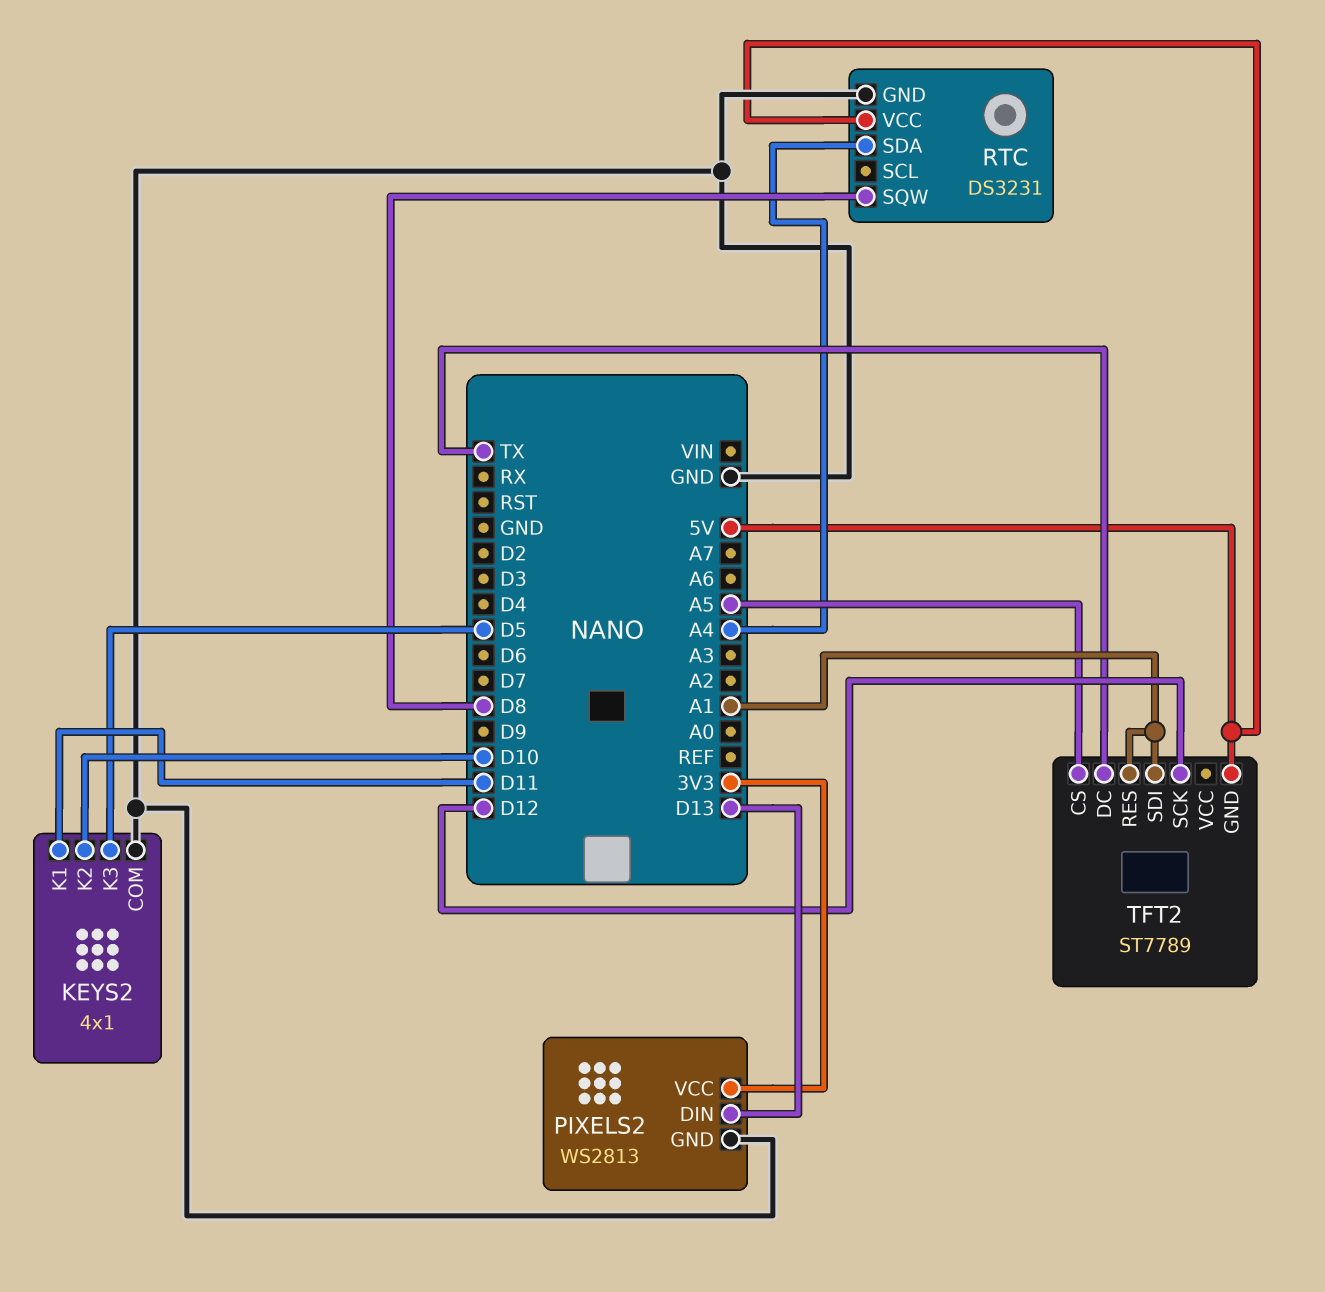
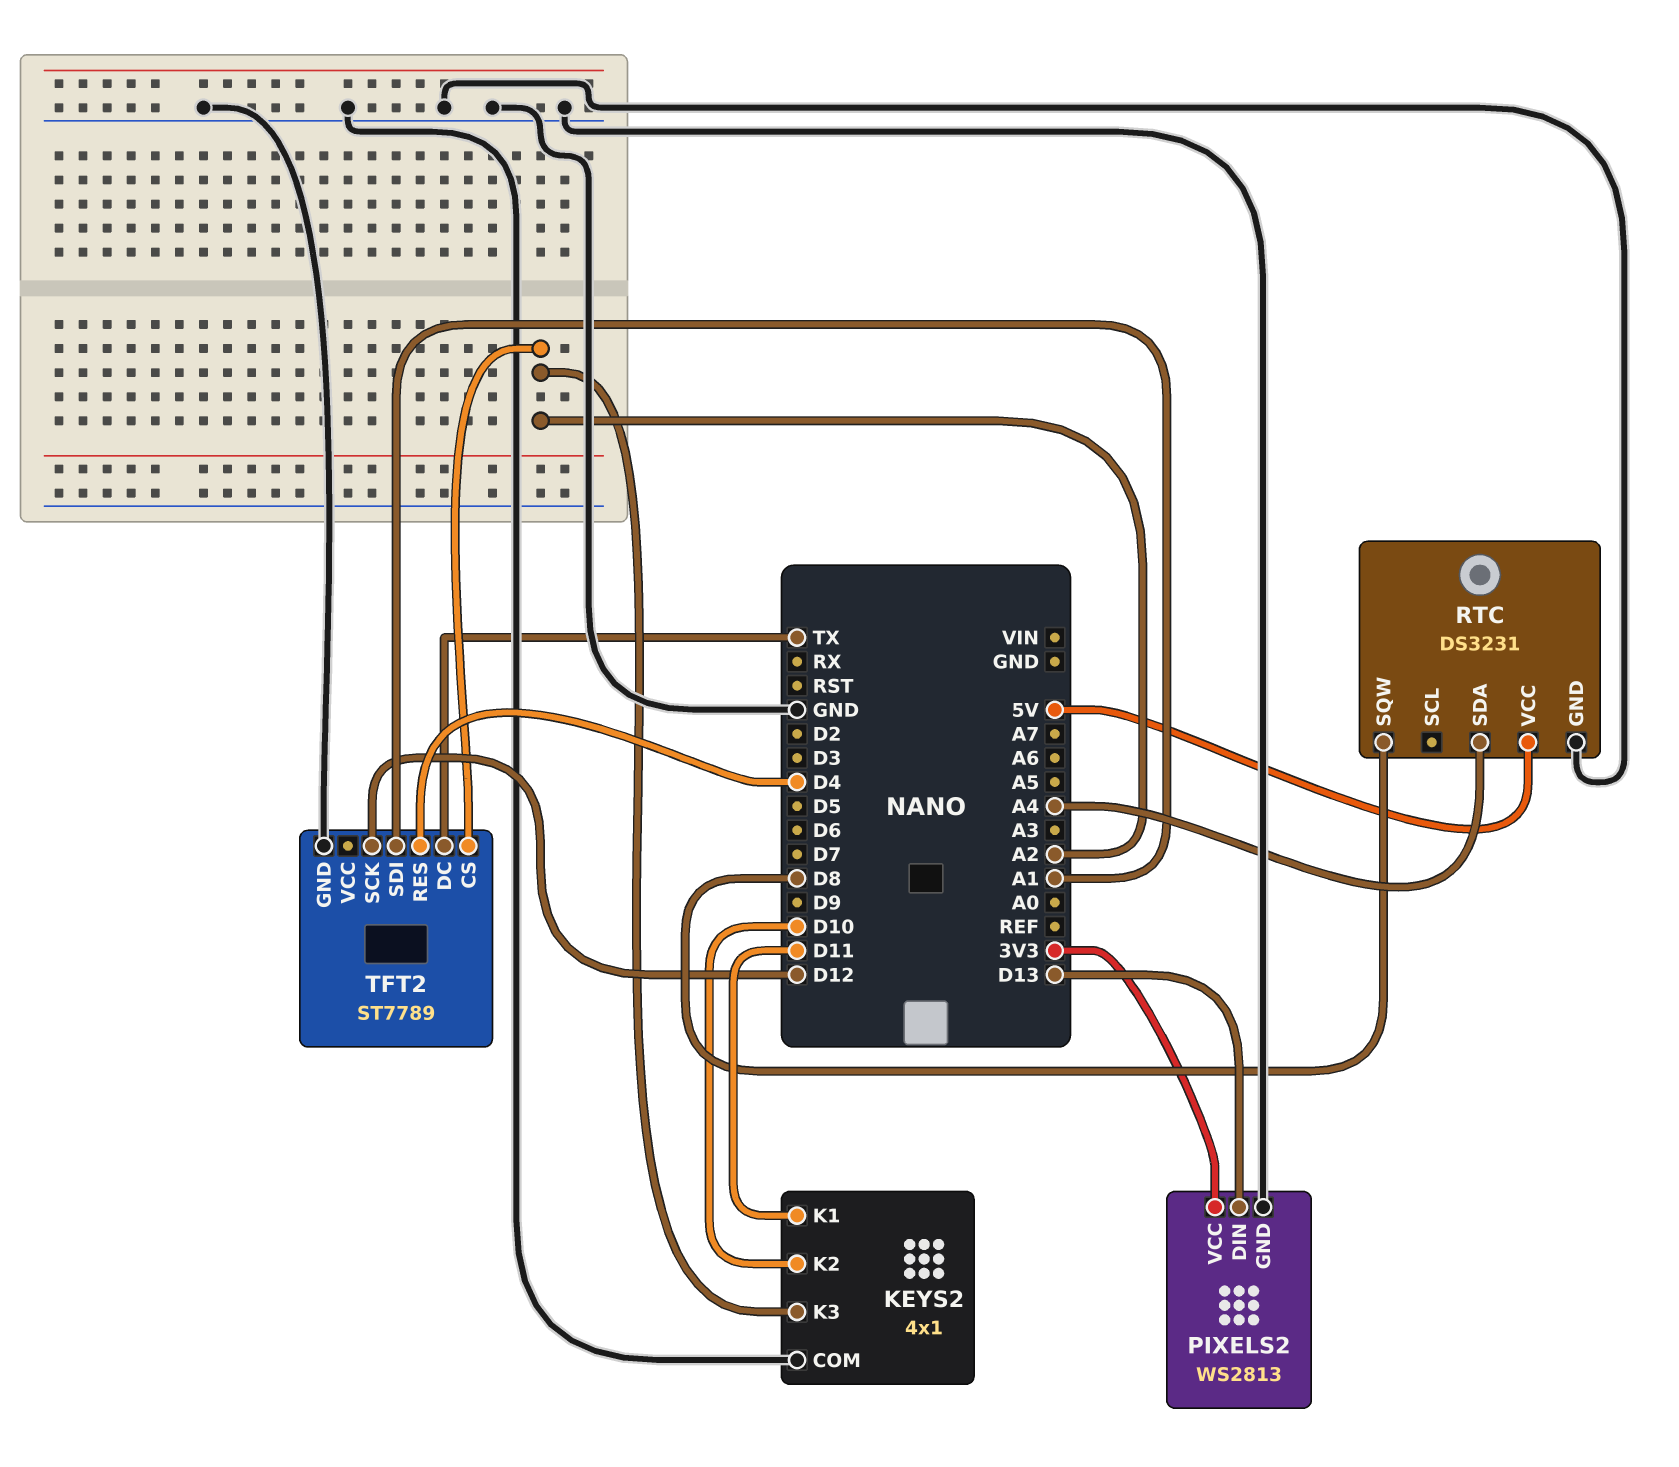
KEYS2 pin K3: D5 -> A2
TFT2 pin CS: A5 -> A2
TFT2 pin GND: 5V -> GND
TFT2 pin RES: A1 -> D4

